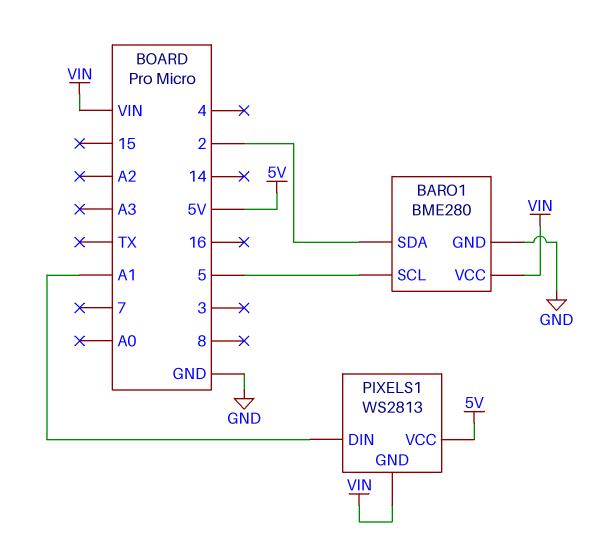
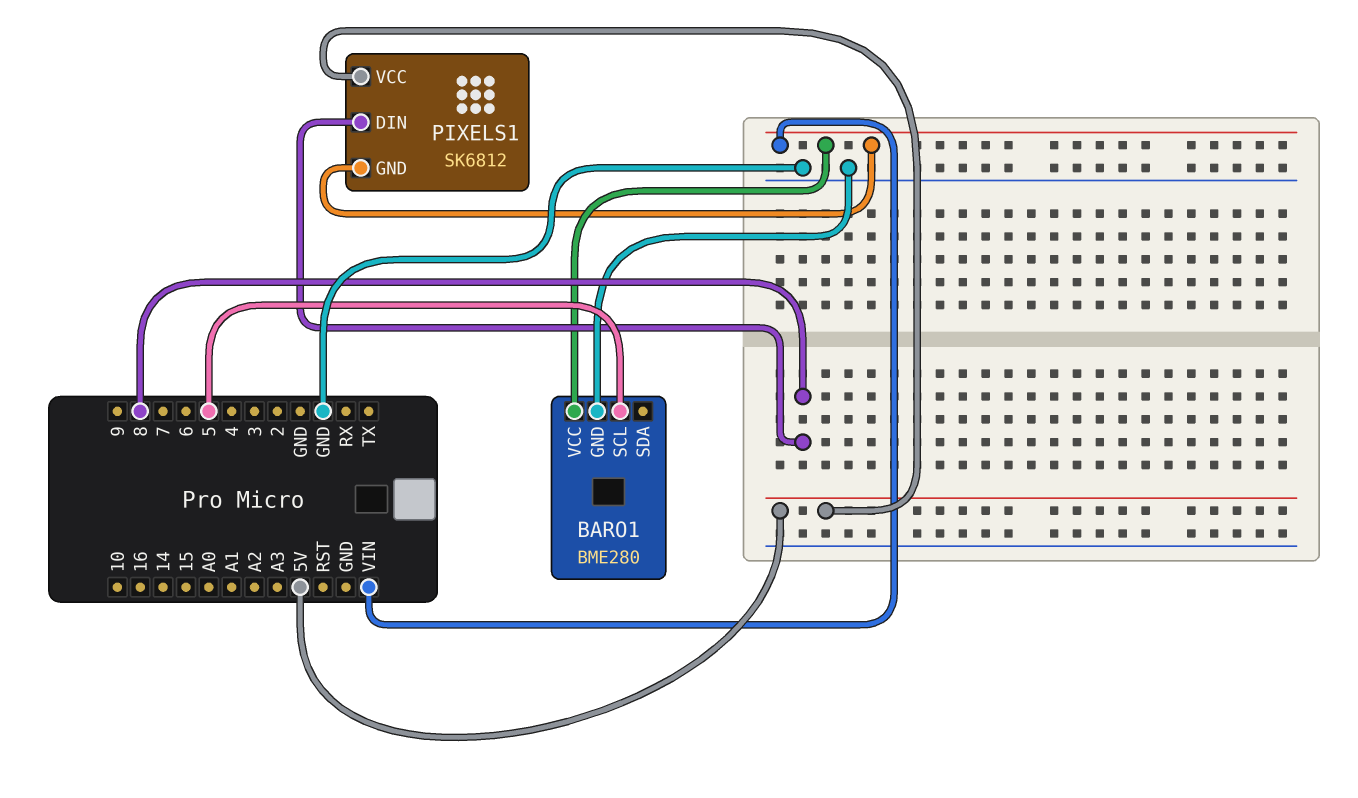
BARO1 pin SDA: 2 -> none
PIXELS1: WS2813 -> SK6812
PIXELS1 pin DIN: A1 -> 8

